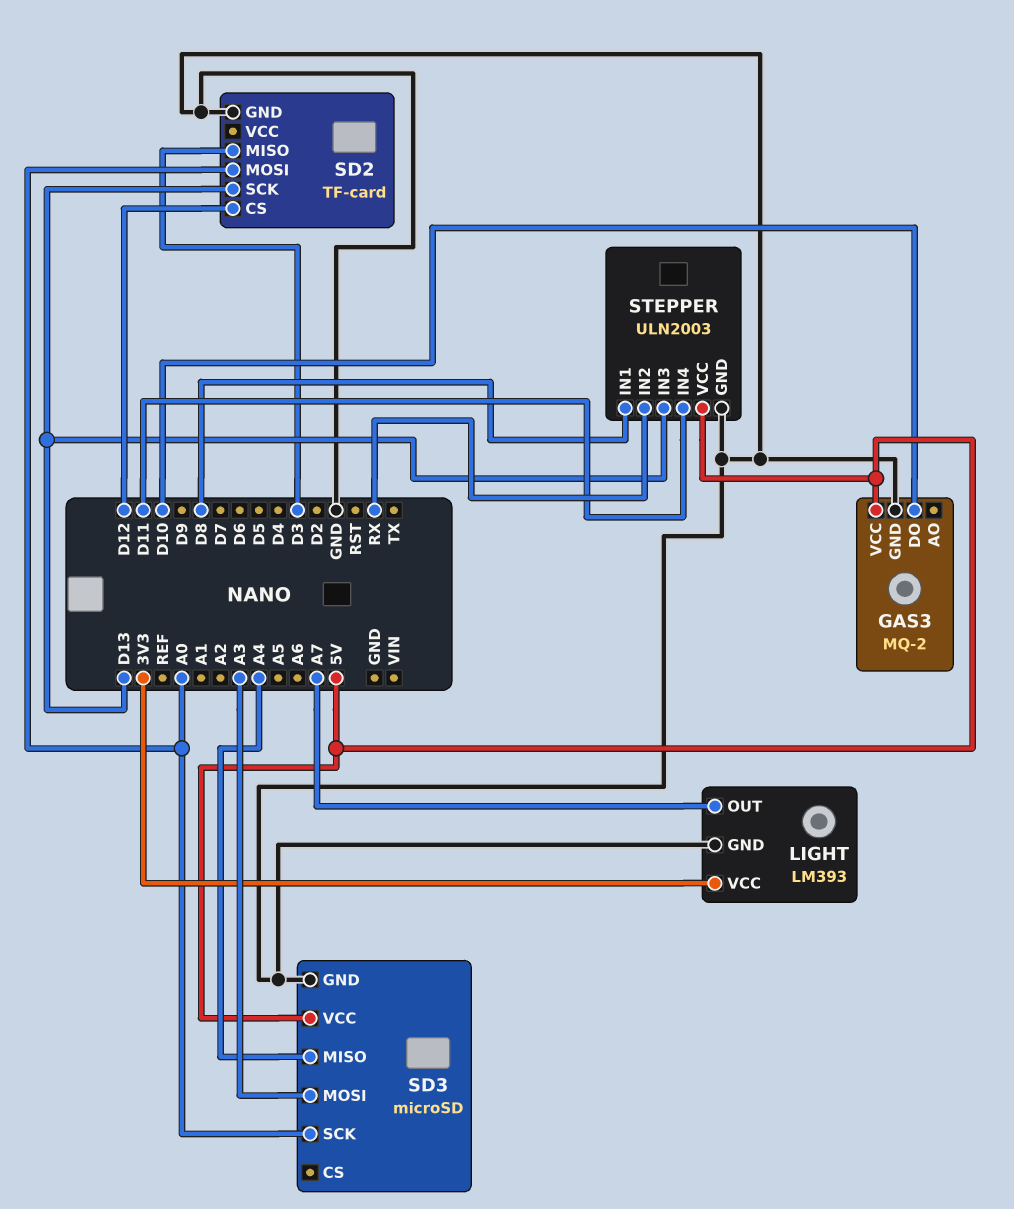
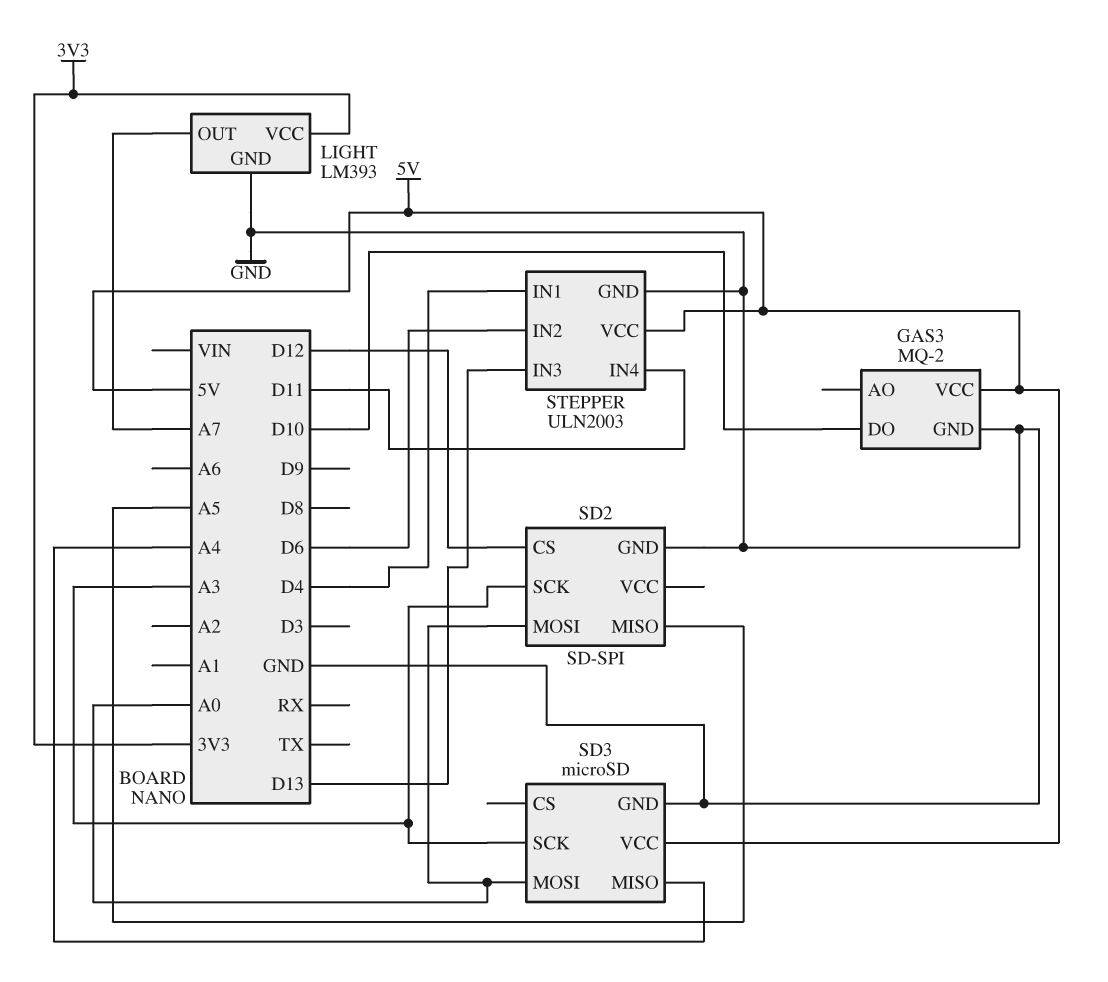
SD2: TF-card -> SD-SPI
SD2 pin MISO: D3 -> A5
SD2 pin SCK: D13 -> A3
SD3 pin MOSI: A3 -> A0
SD3 pin SCK: A0 -> A3
STEPPER pin IN1: D8 -> D4
STEPPER pin IN2: RX -> D6

